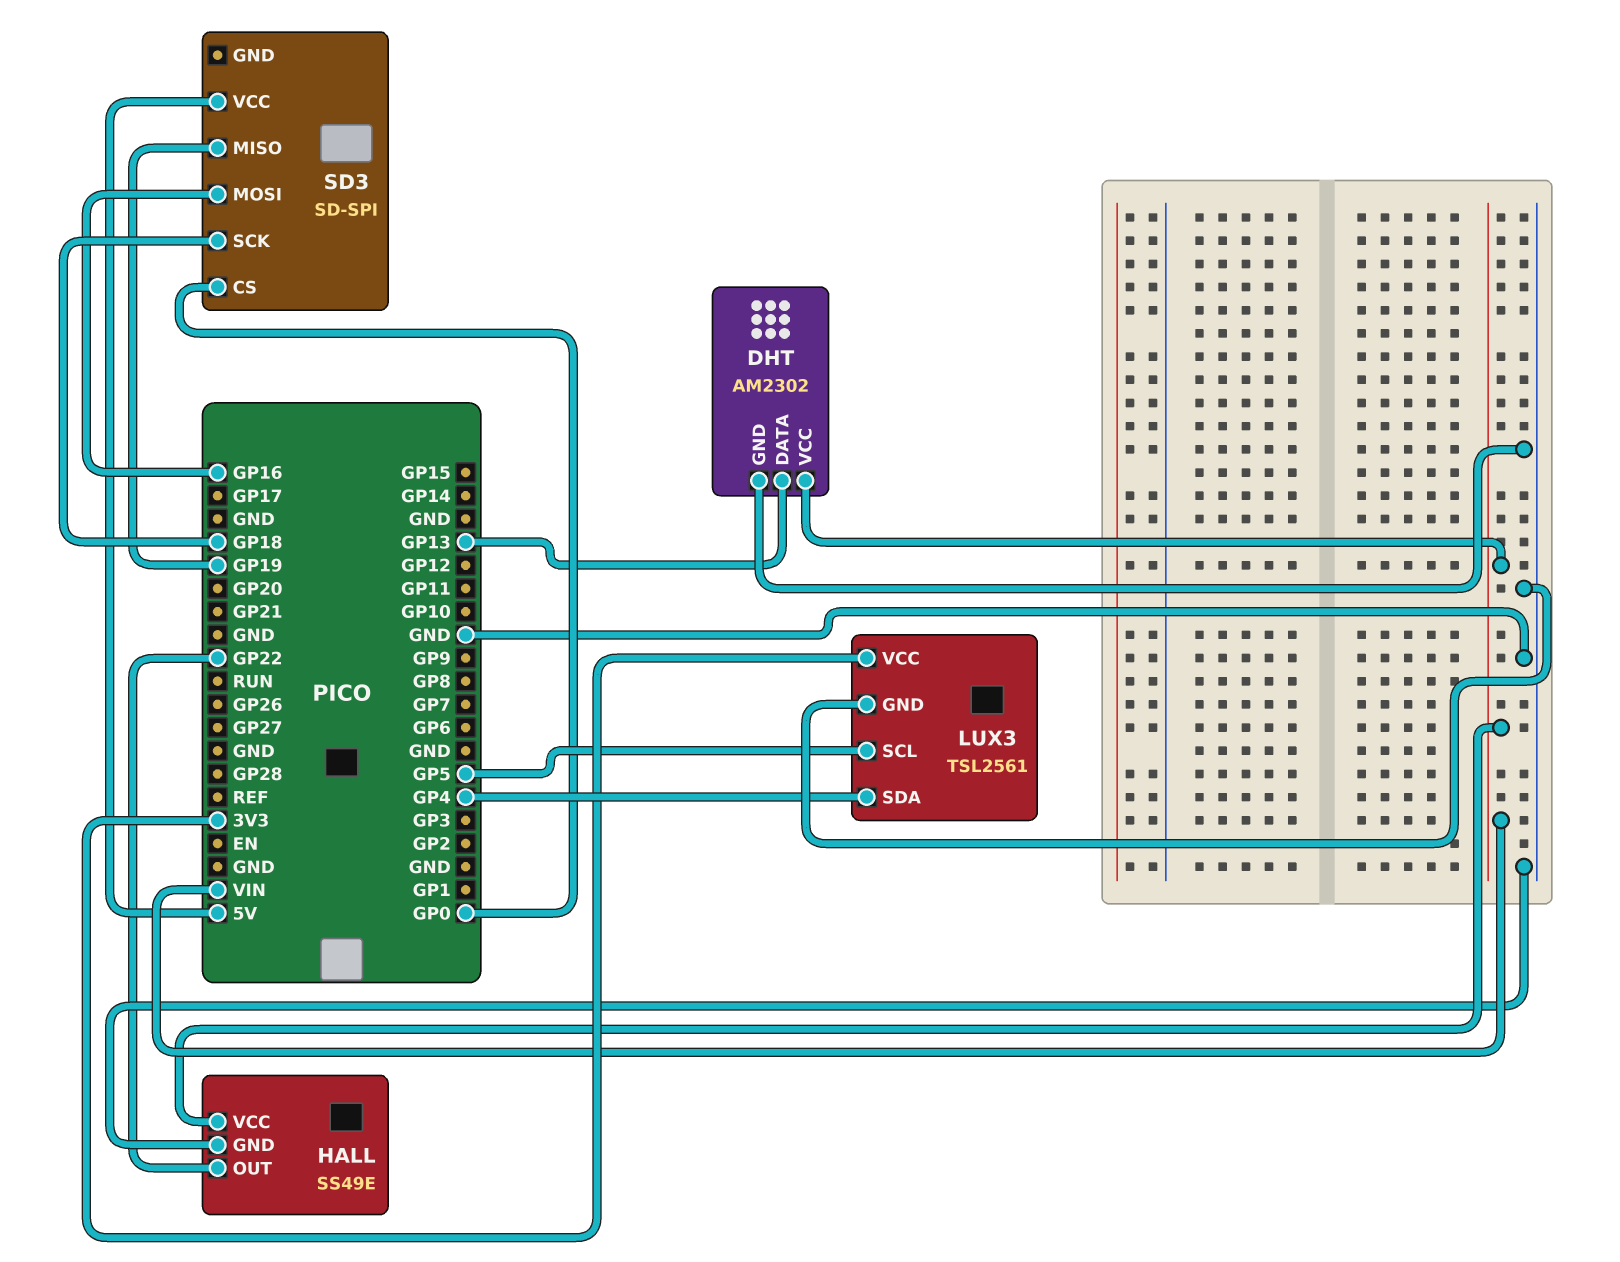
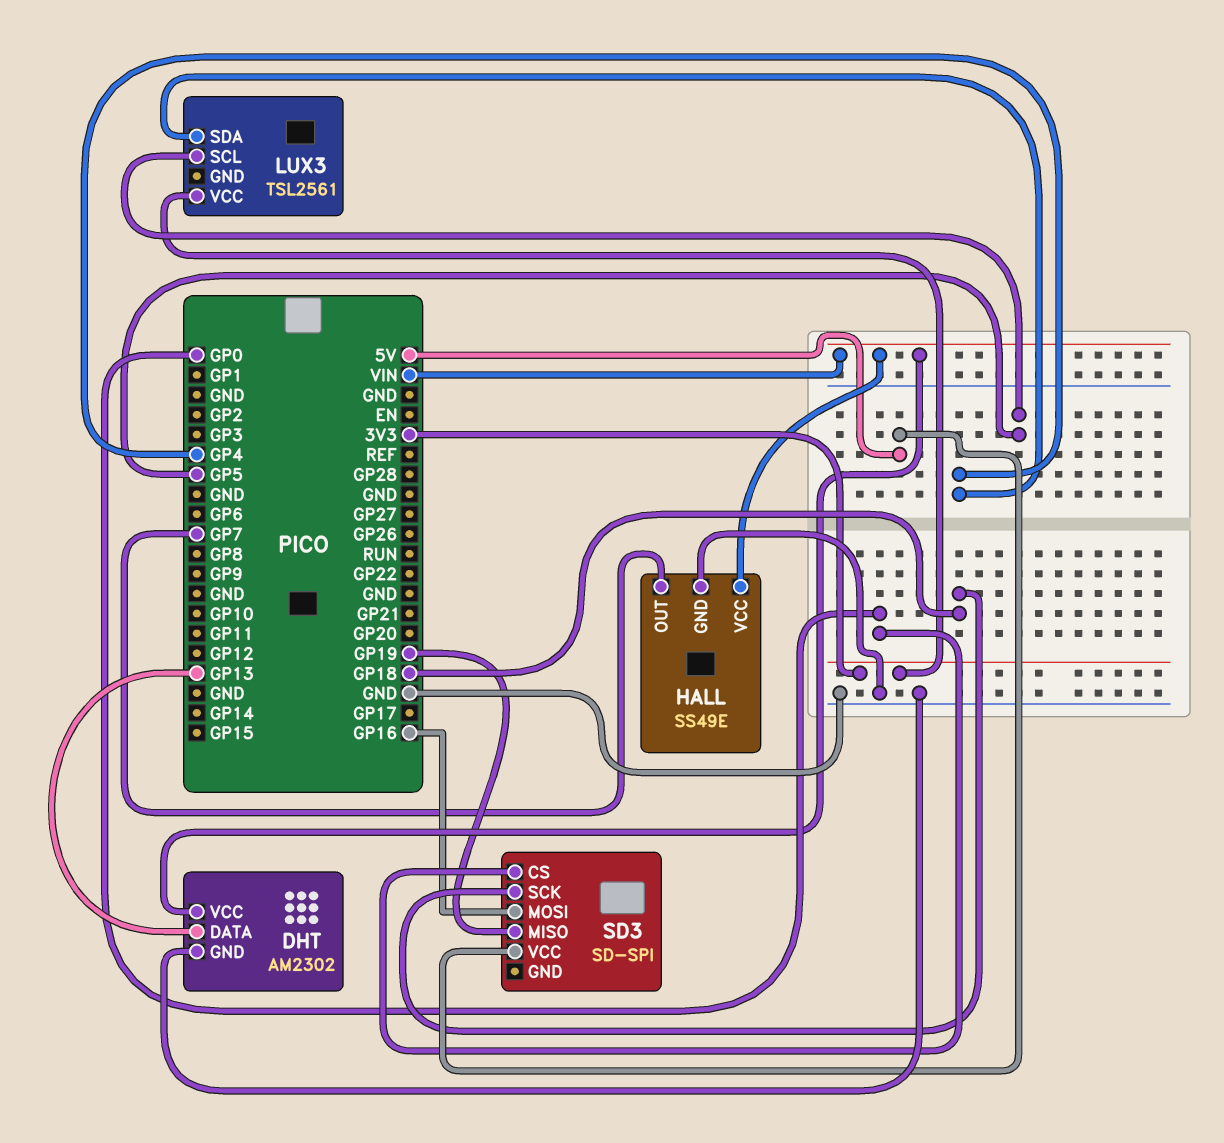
HALL pin OUT: GP22 -> GP7
LUX3 pin GND: GND -> none

